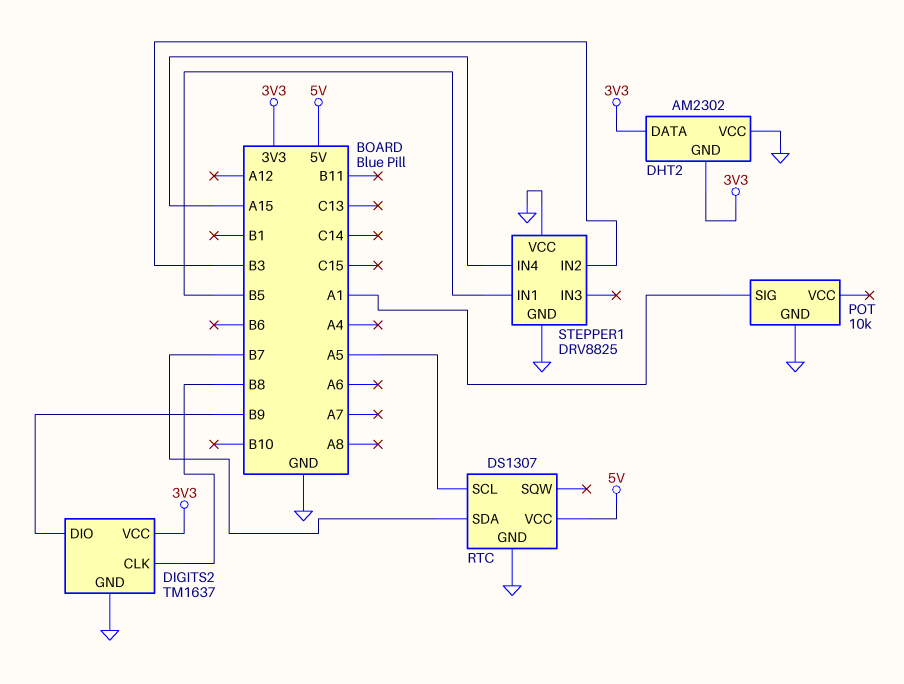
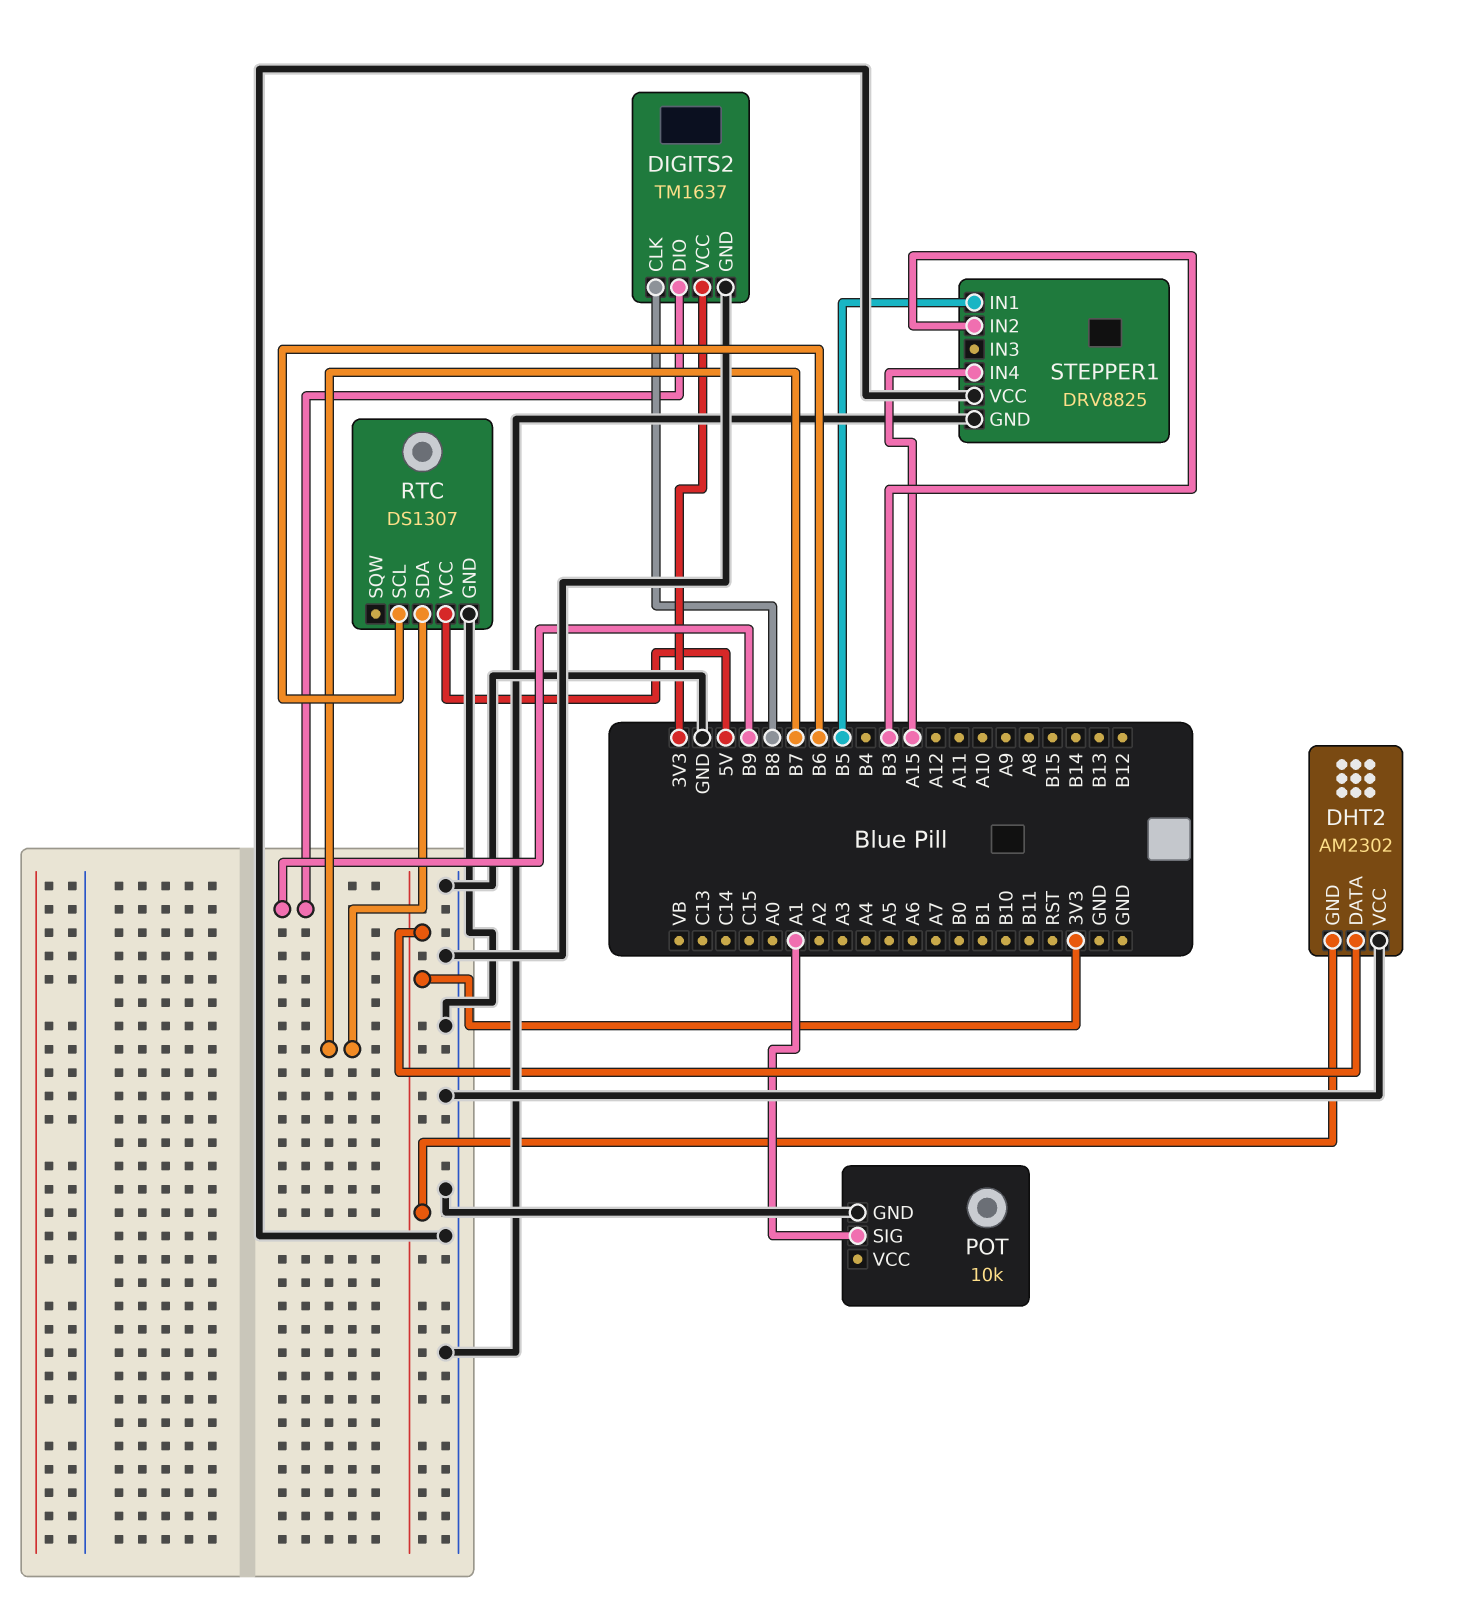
RTC pin SCL: A5 -> B6

